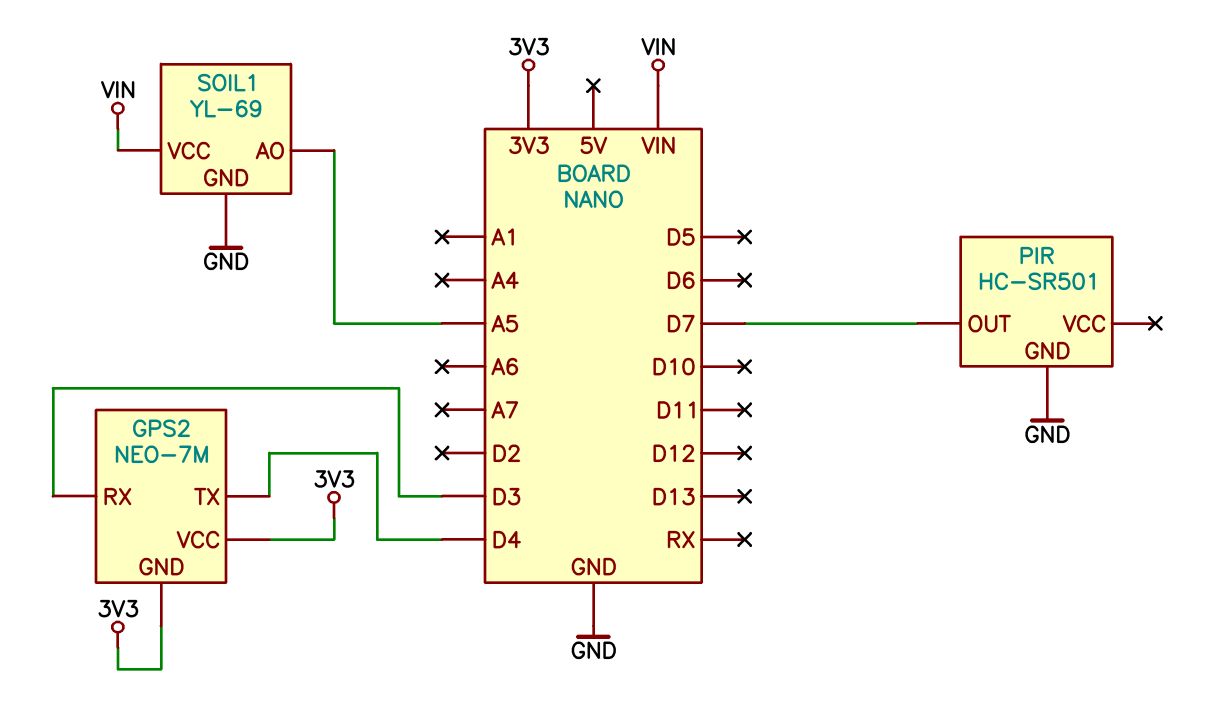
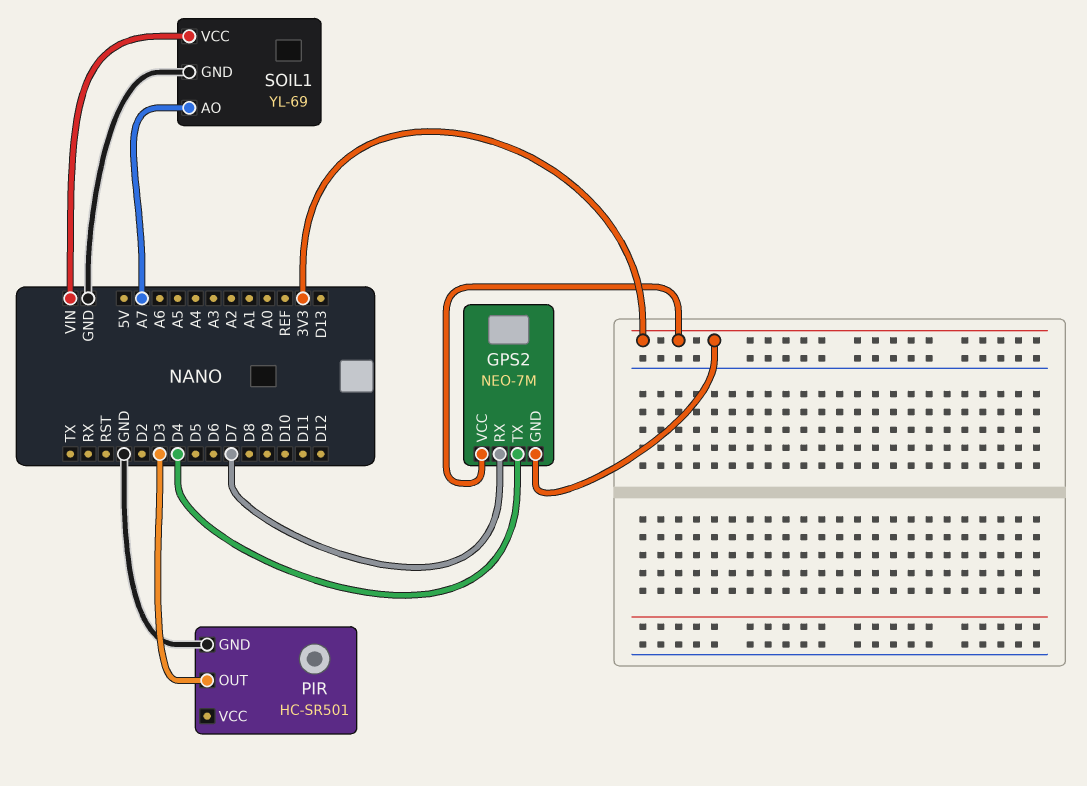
GPS2 pin RX: D3 -> D7
PIR pin OUT: D7 -> D3
SOIL1 pin AO: A5 -> A7

